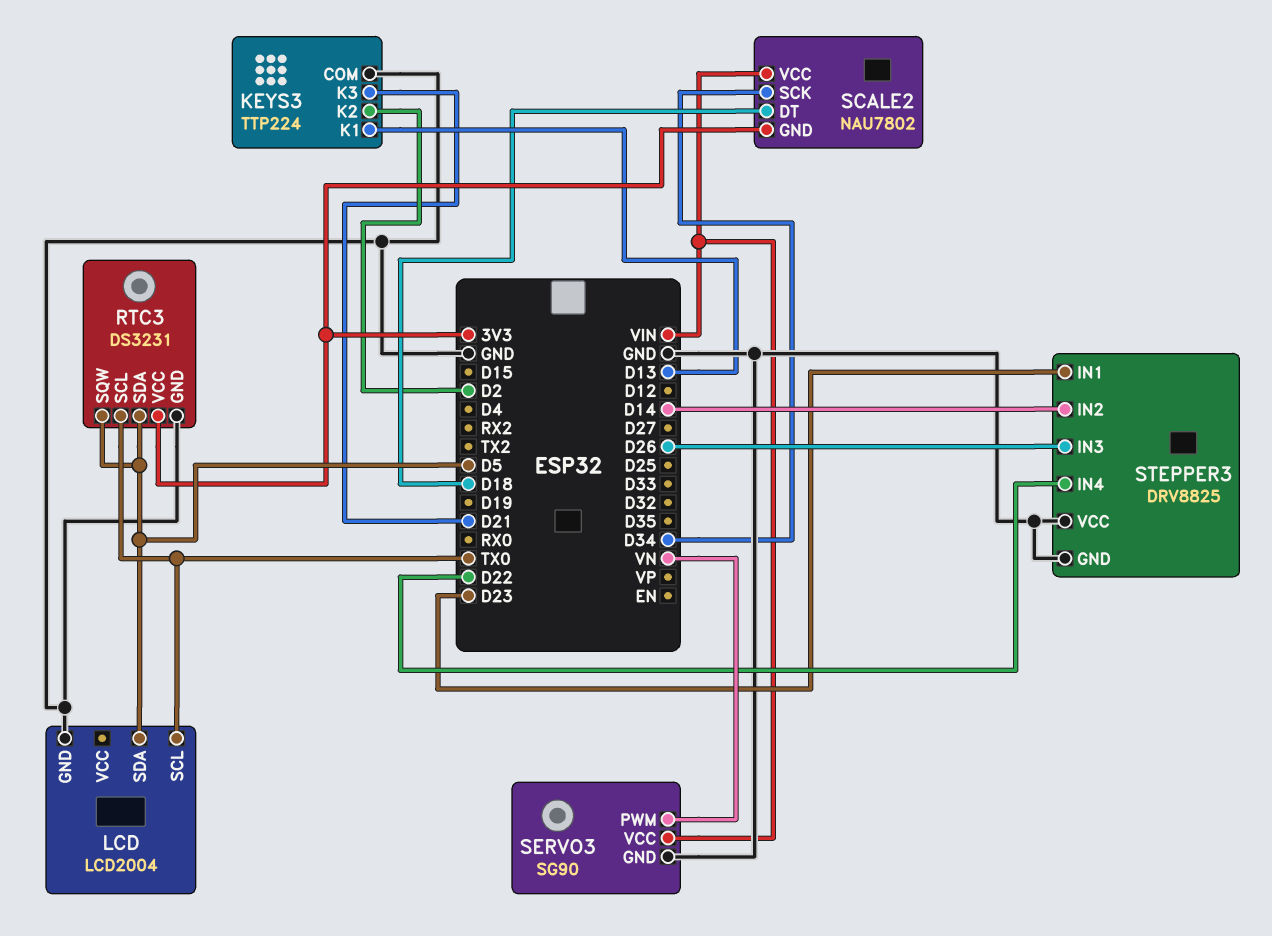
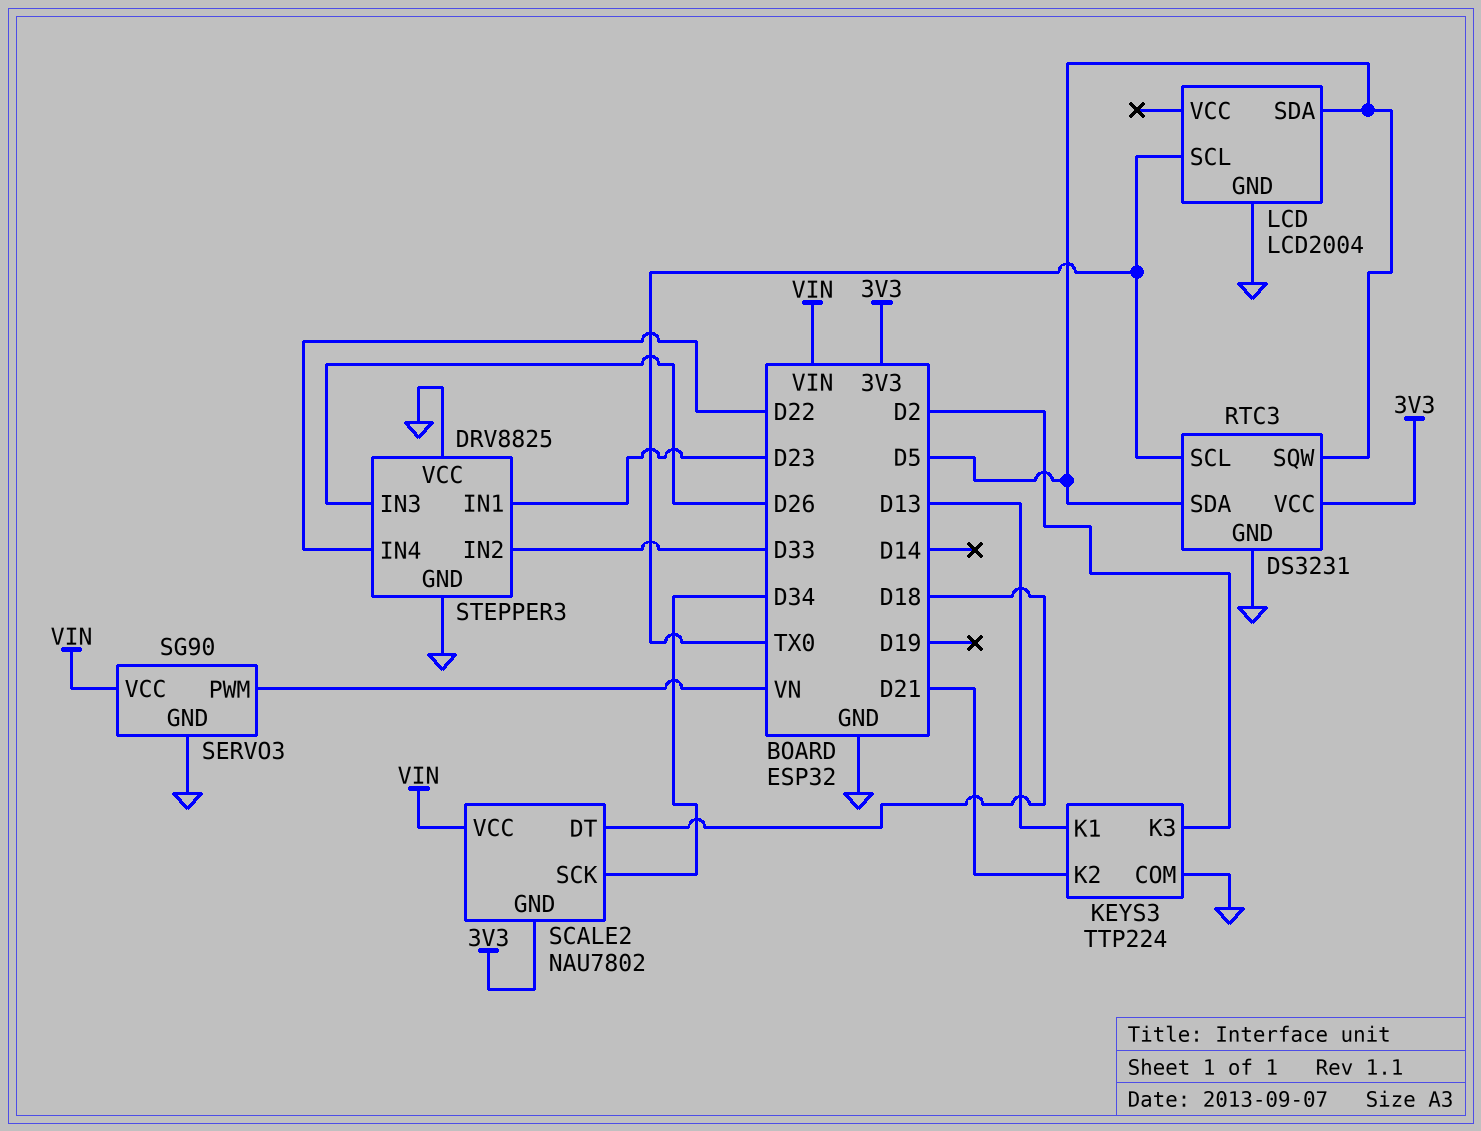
KEYS3 pin K2: D2 -> D21
KEYS3 pin K3: D21 -> D2
STEPPER3 pin IN2: D14 -> D33

